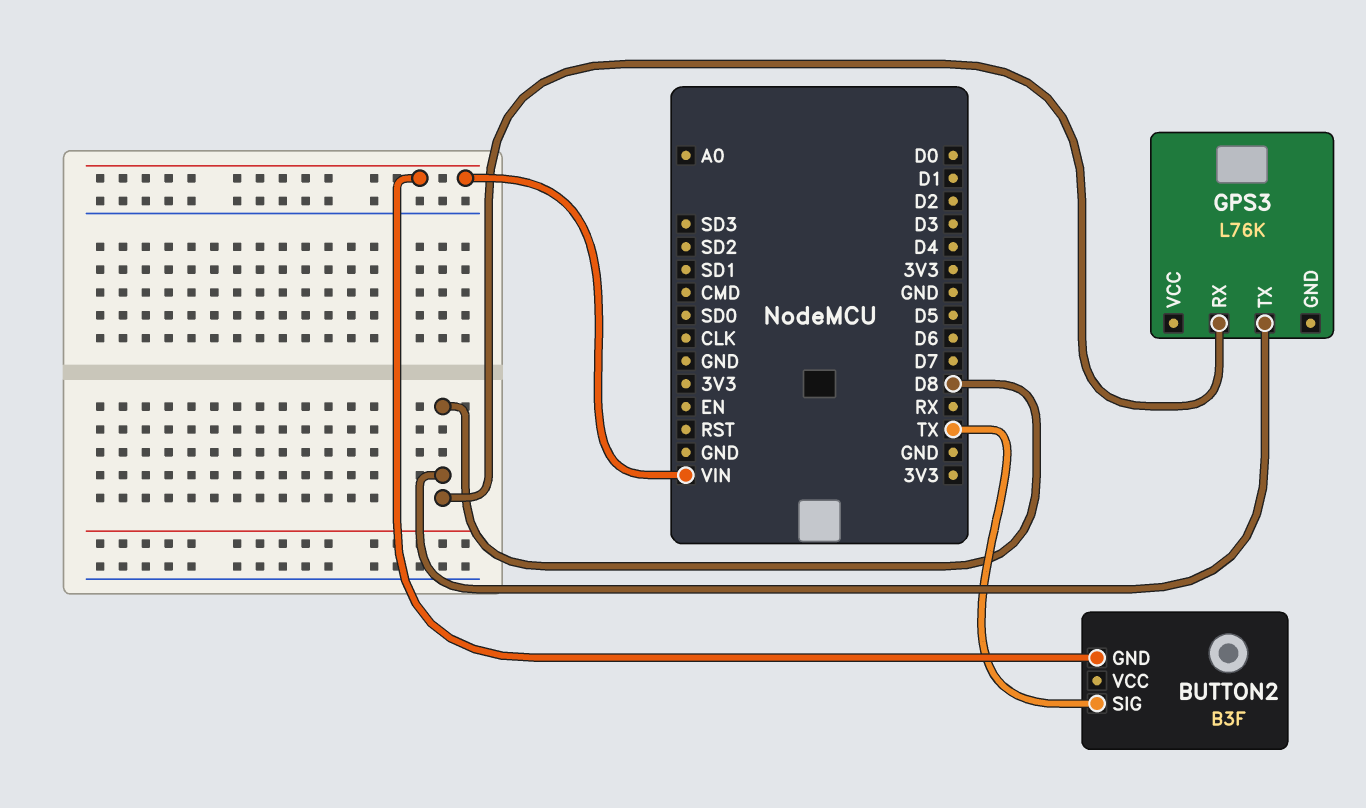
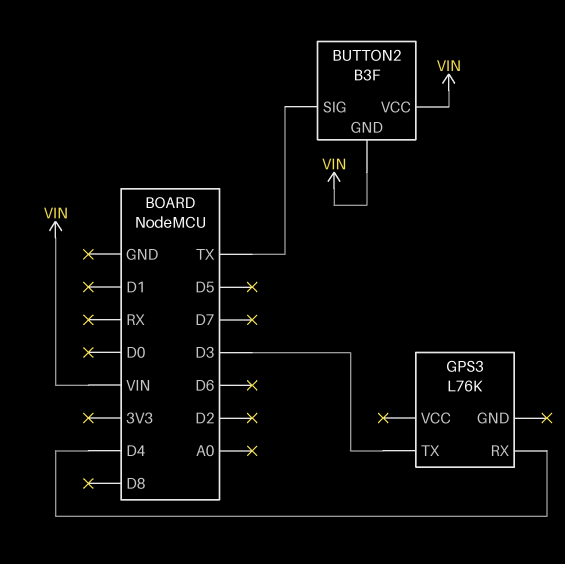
BUTTON2 pin VCC: none -> VIN
GPS3 pin RX: D8 -> D4
GPS3 pin TX: D8 -> D3

